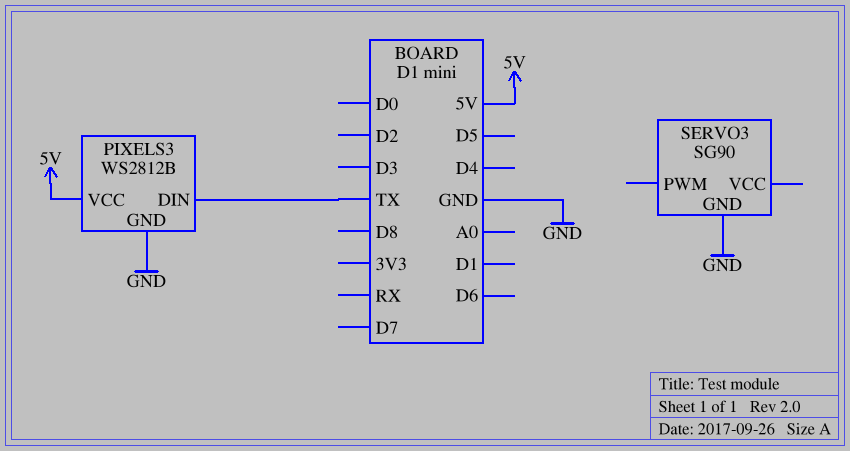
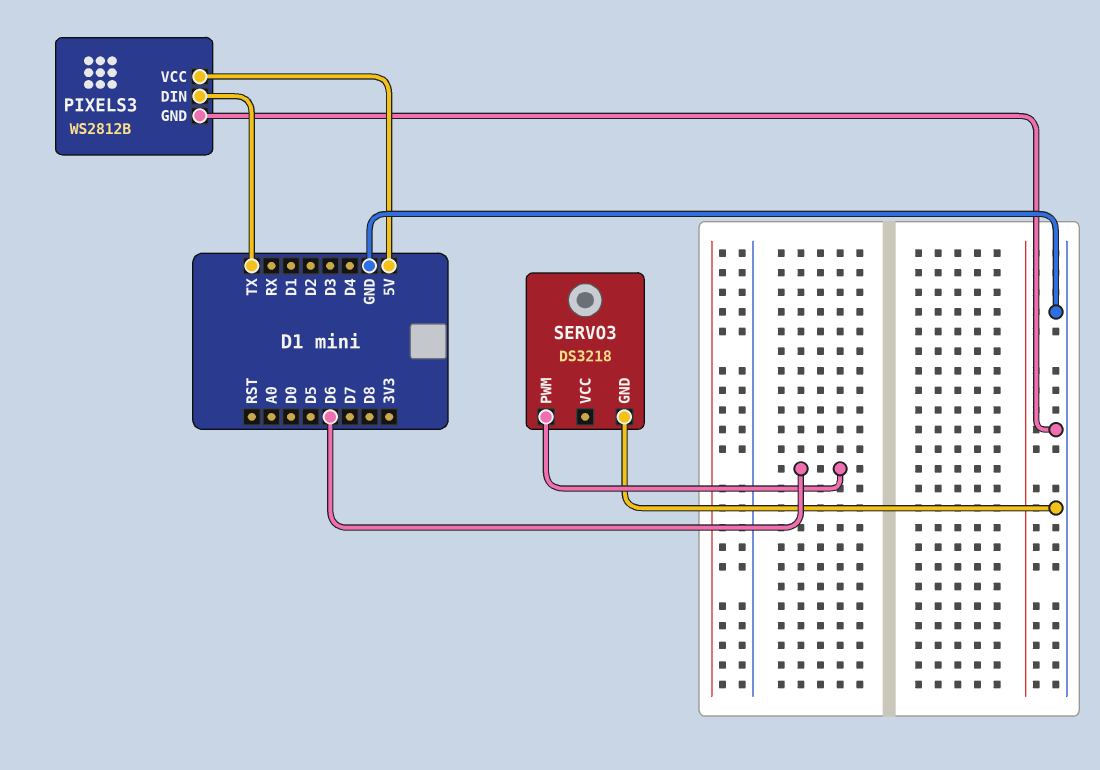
SERVO3: SG90 -> DS3218
SERVO3 pin PWM: none -> D6

